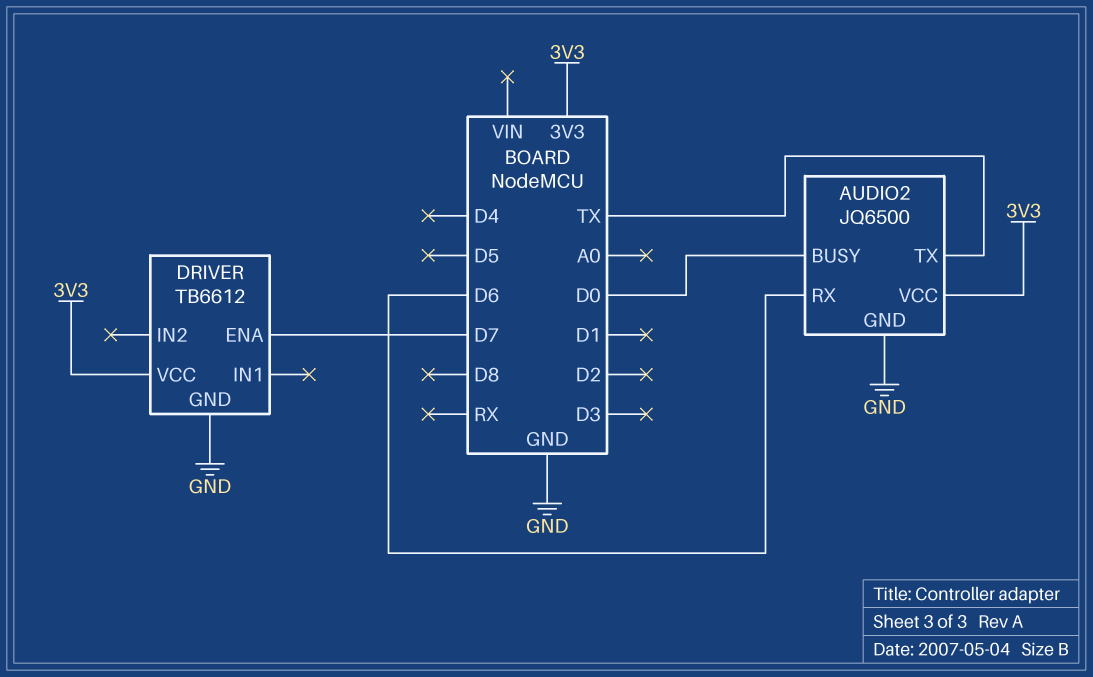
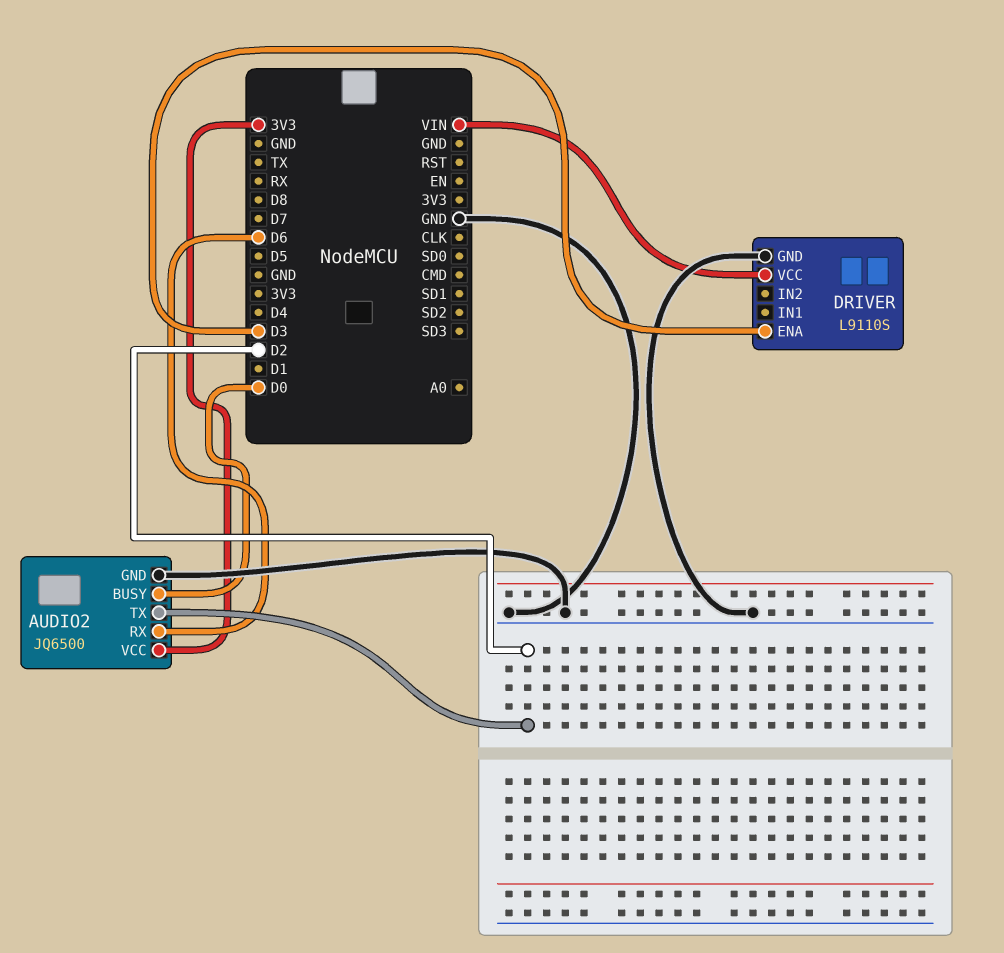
AUDIO2 pin TX: TX -> D2
DRIVER: TB6612 -> L9110S
DRIVER pin ENA: D7 -> D3
DRIVER pin VCC: 3V3 -> VIN

